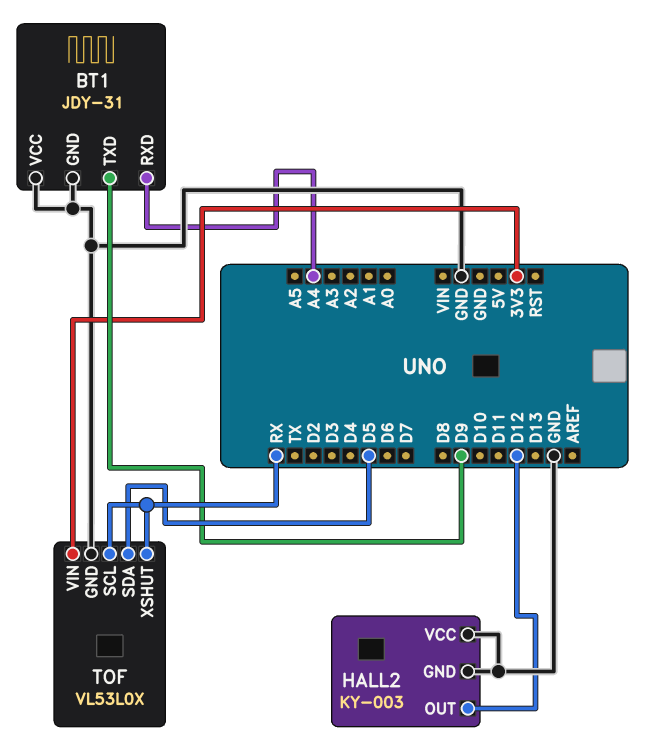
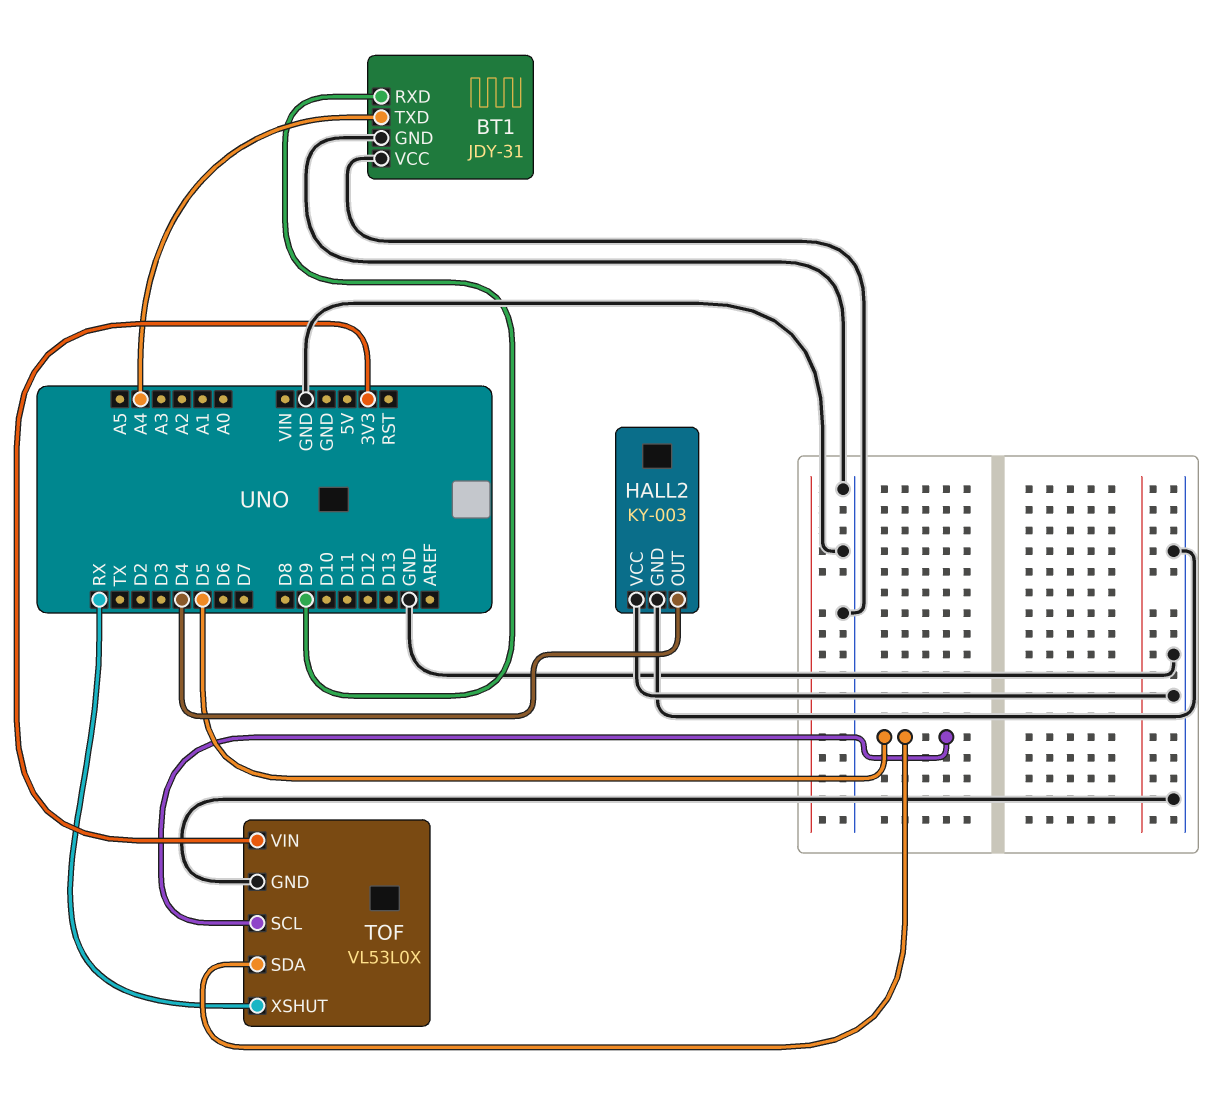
BT1 pin RXD: A4 -> D9
BT1 pin TXD: D9 -> A4
HALL2 pin OUT: D12 -> D4
TOF pin SCL: RX -> D5

